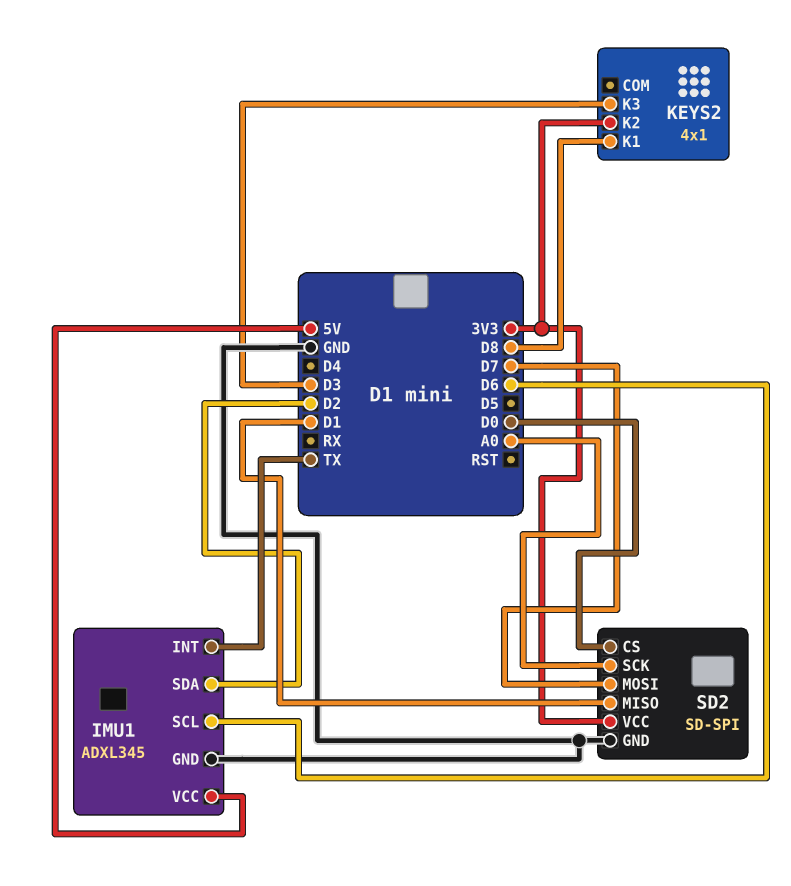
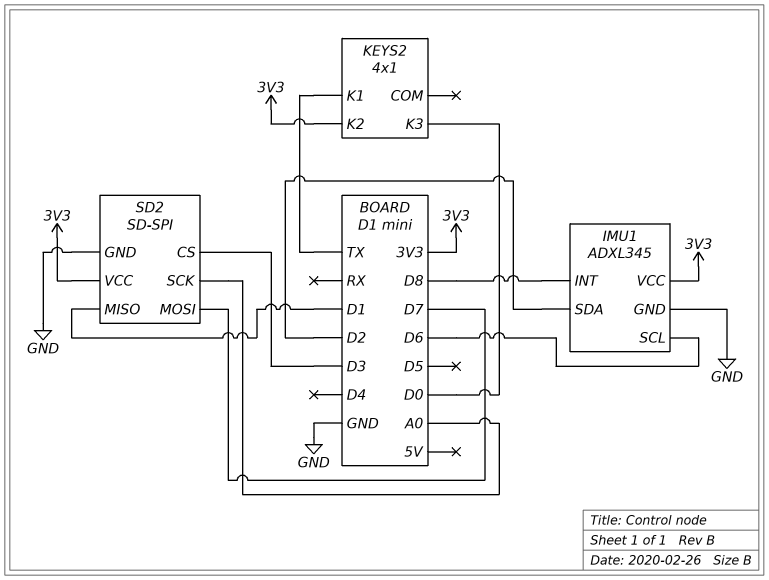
IMU1 pin INT: TX -> D8
IMU1 pin VCC: 5V -> 3V3
KEYS2 pin K1: D8 -> TX
KEYS2 pin K3: D3 -> D0
SD2 pin CS: D0 -> D3

